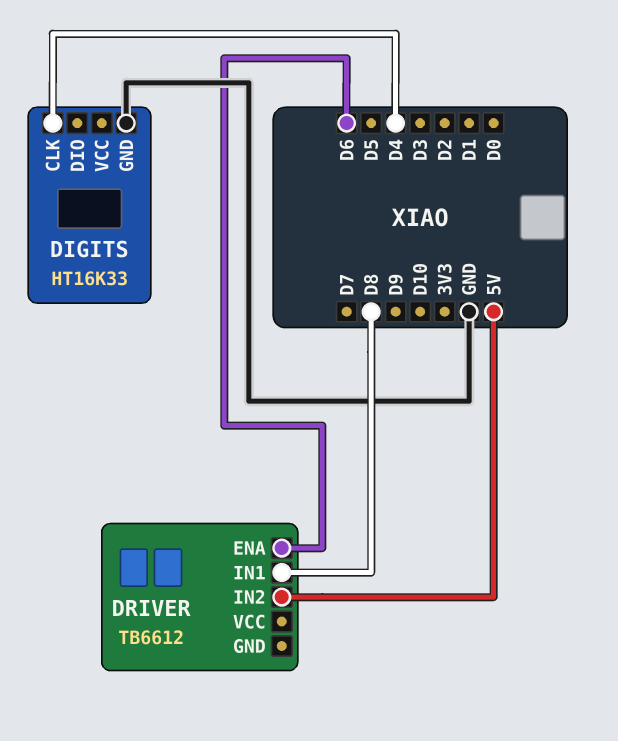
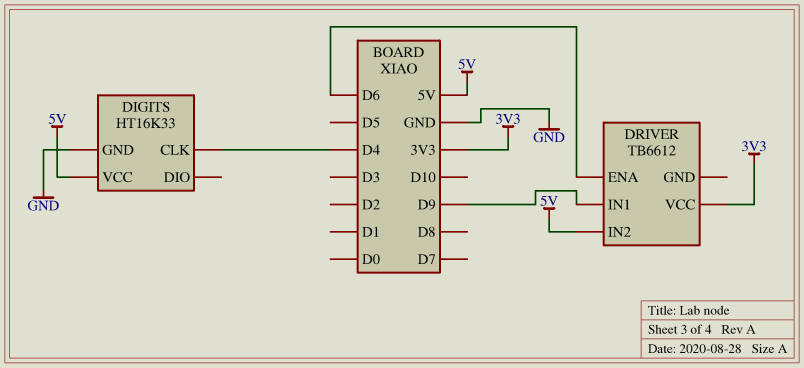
DIGITS pin VCC: none -> 5V
DRIVER pin IN1: D8 -> D9
DRIVER pin VCC: none -> 3V3

